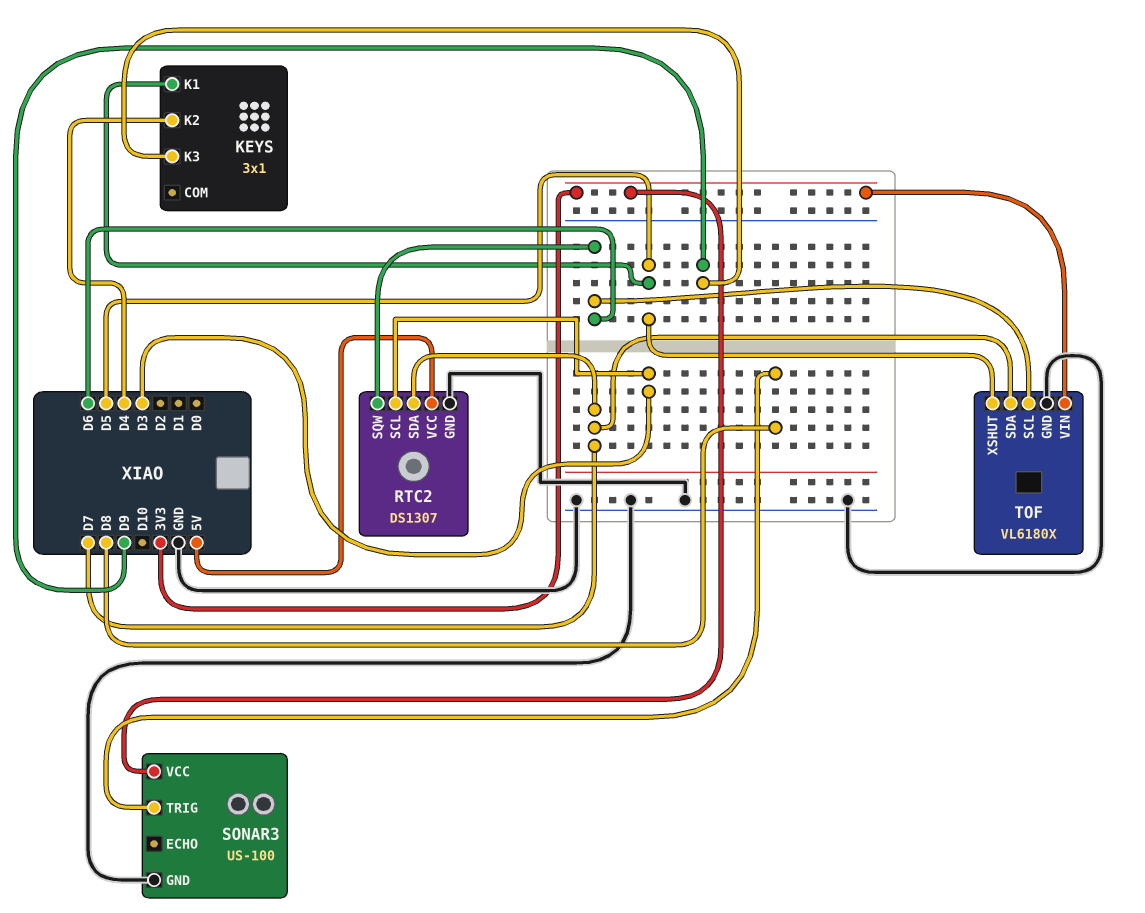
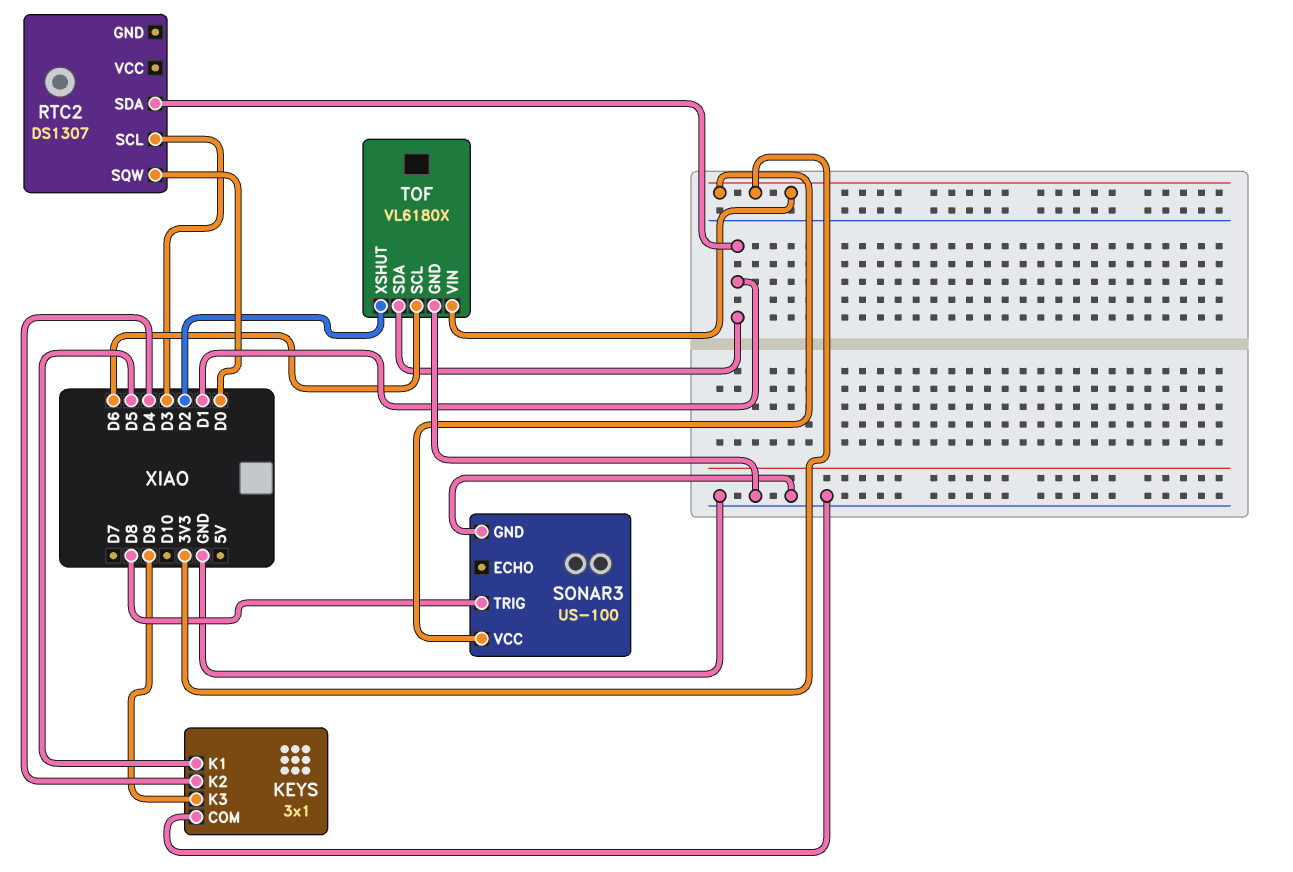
KEYS pin COM: none -> GND
RTC2 pin GND: GND -> none
RTC2 pin SDA: D7 -> D1
RTC2 pin SQW: D6 -> D0
RTC2 pin VCC: 5V -> none
TOF pin SDA: D7 -> D1
TOF pin XSHUT: D5 -> D2

